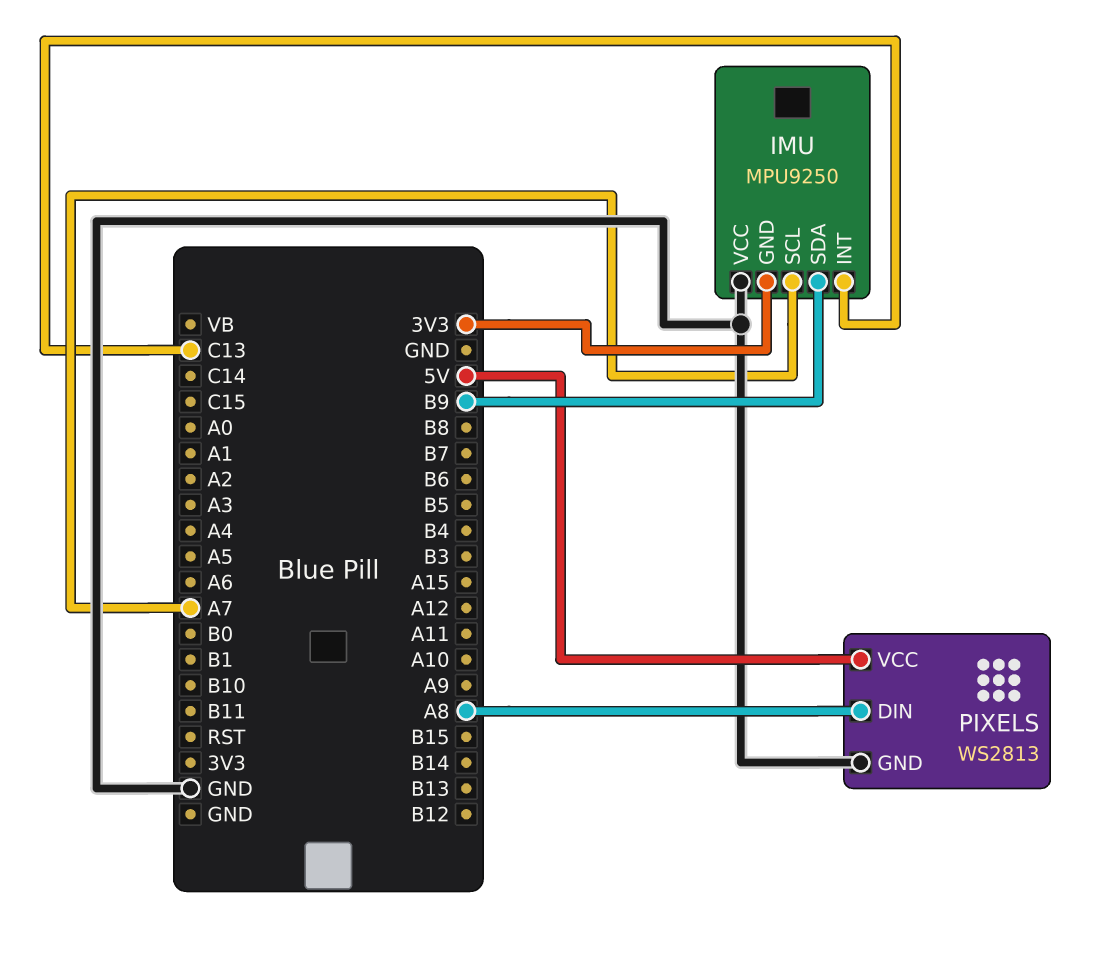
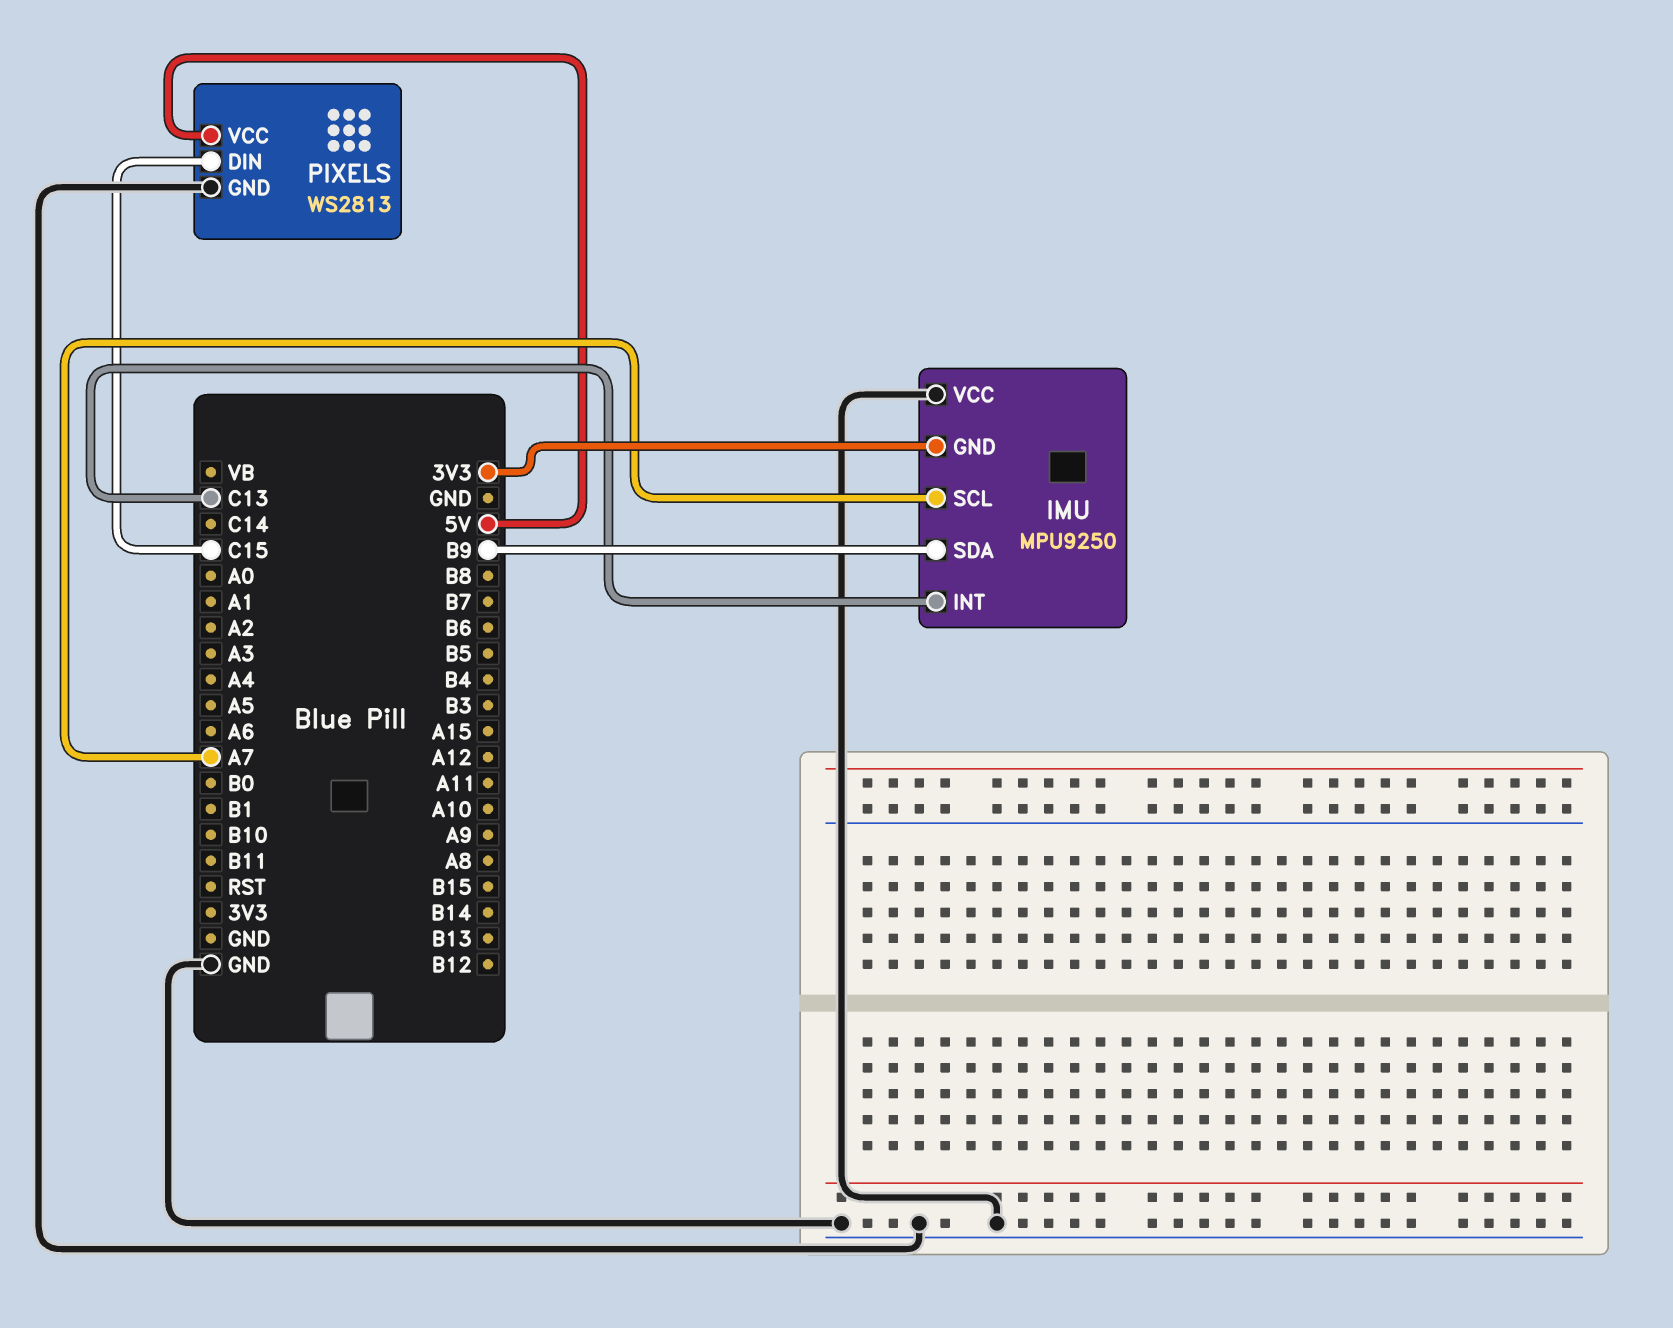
PIXELS pin DIN: A8 -> C15

